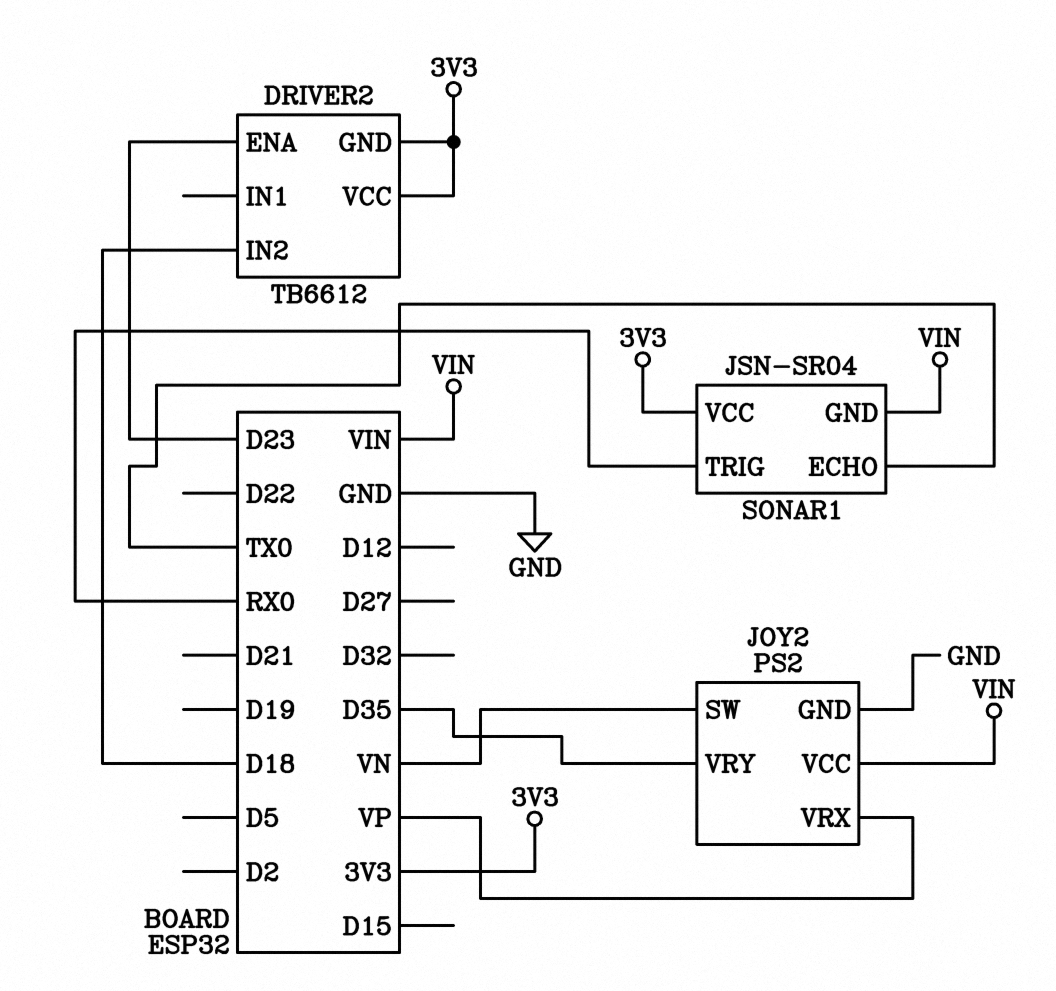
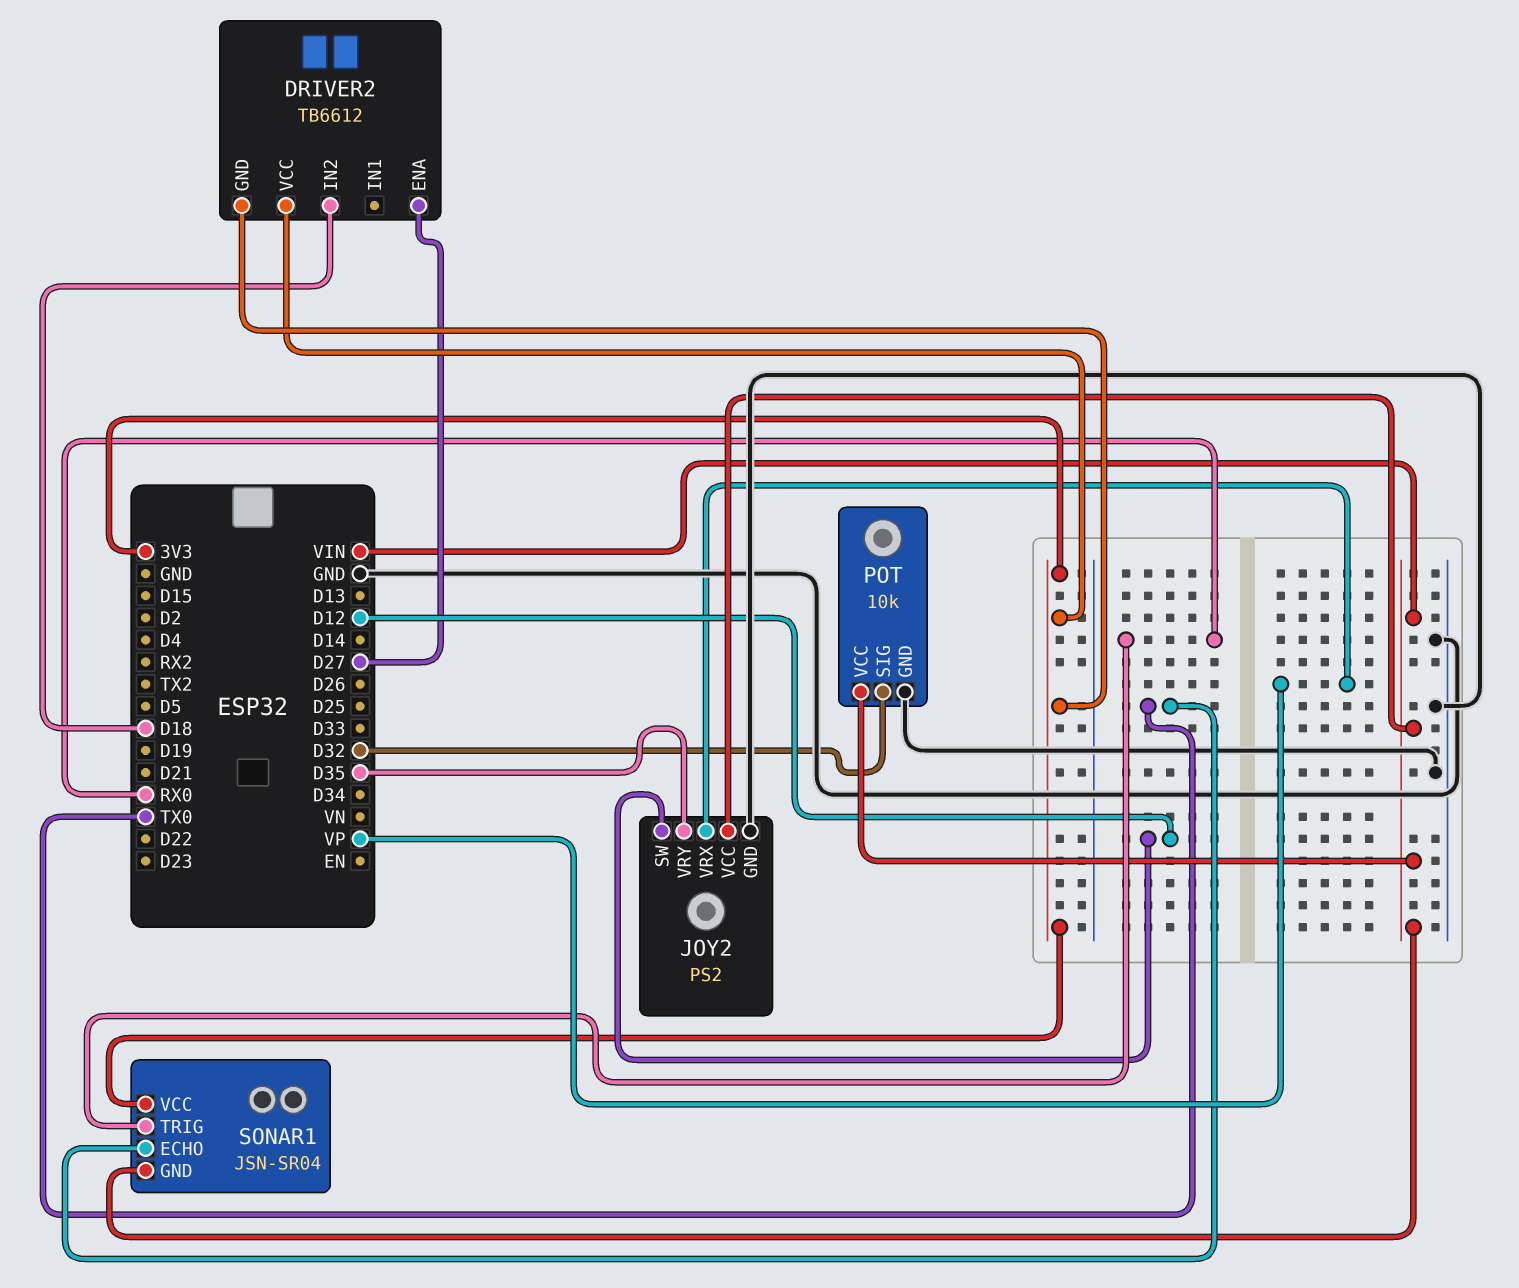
DRIVER2 pin ENA: D23 -> D27
JOY2 pin SW: VN -> D12
POT: none -> 10k
POT pin GND: none -> GND
POT pin SIG: none -> D32
POT pin VCC: none -> VIN

